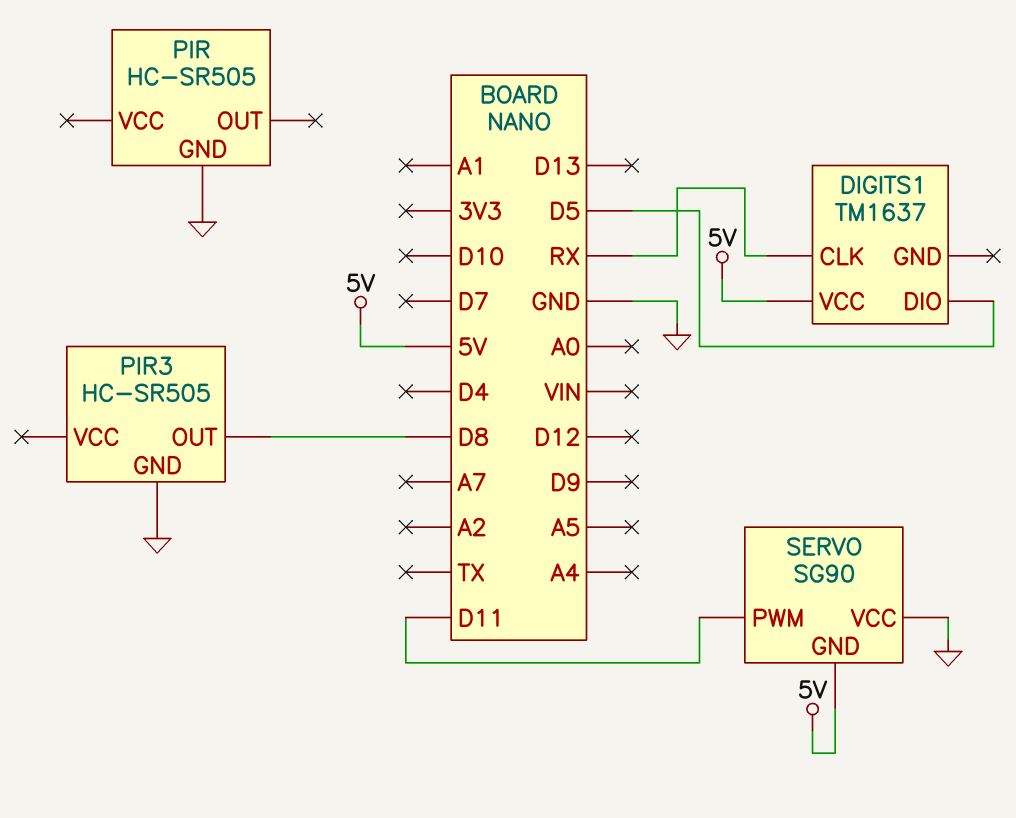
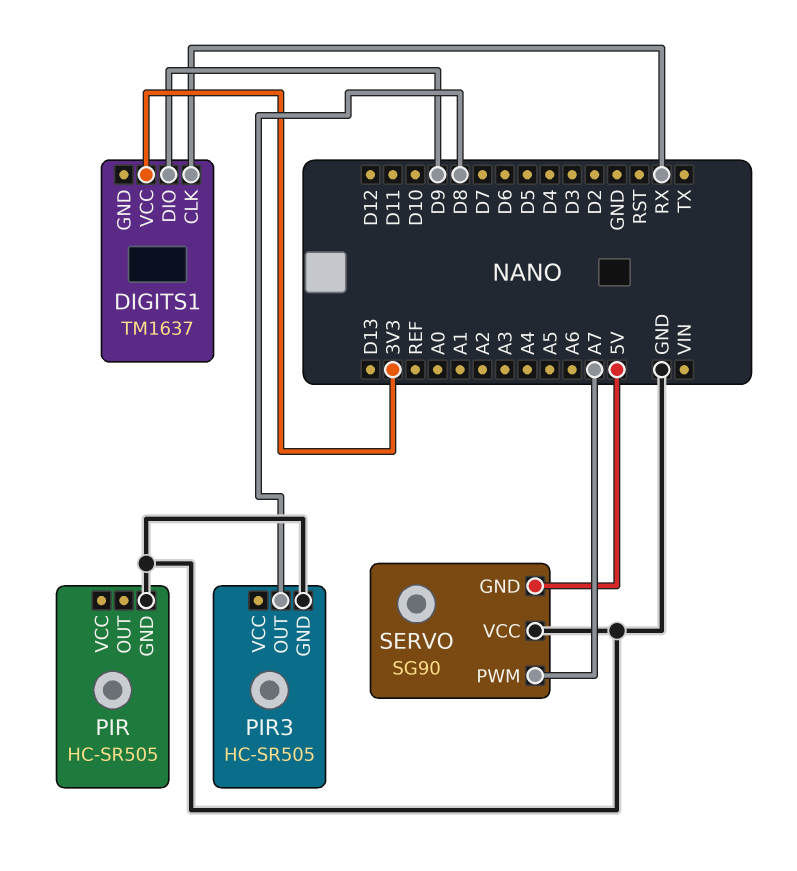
DIGITS1 pin DIO: D5 -> D9
DIGITS1 pin VCC: 5V -> 3V3
SERVO pin PWM: D11 -> A7

